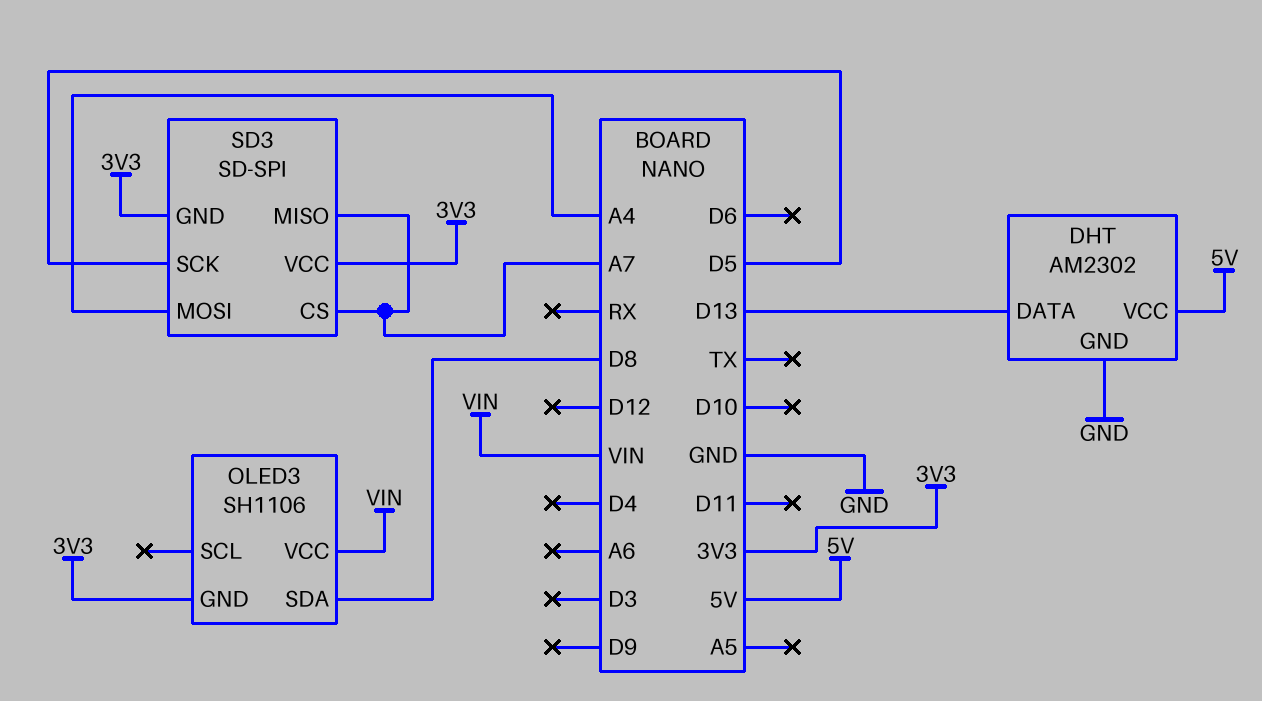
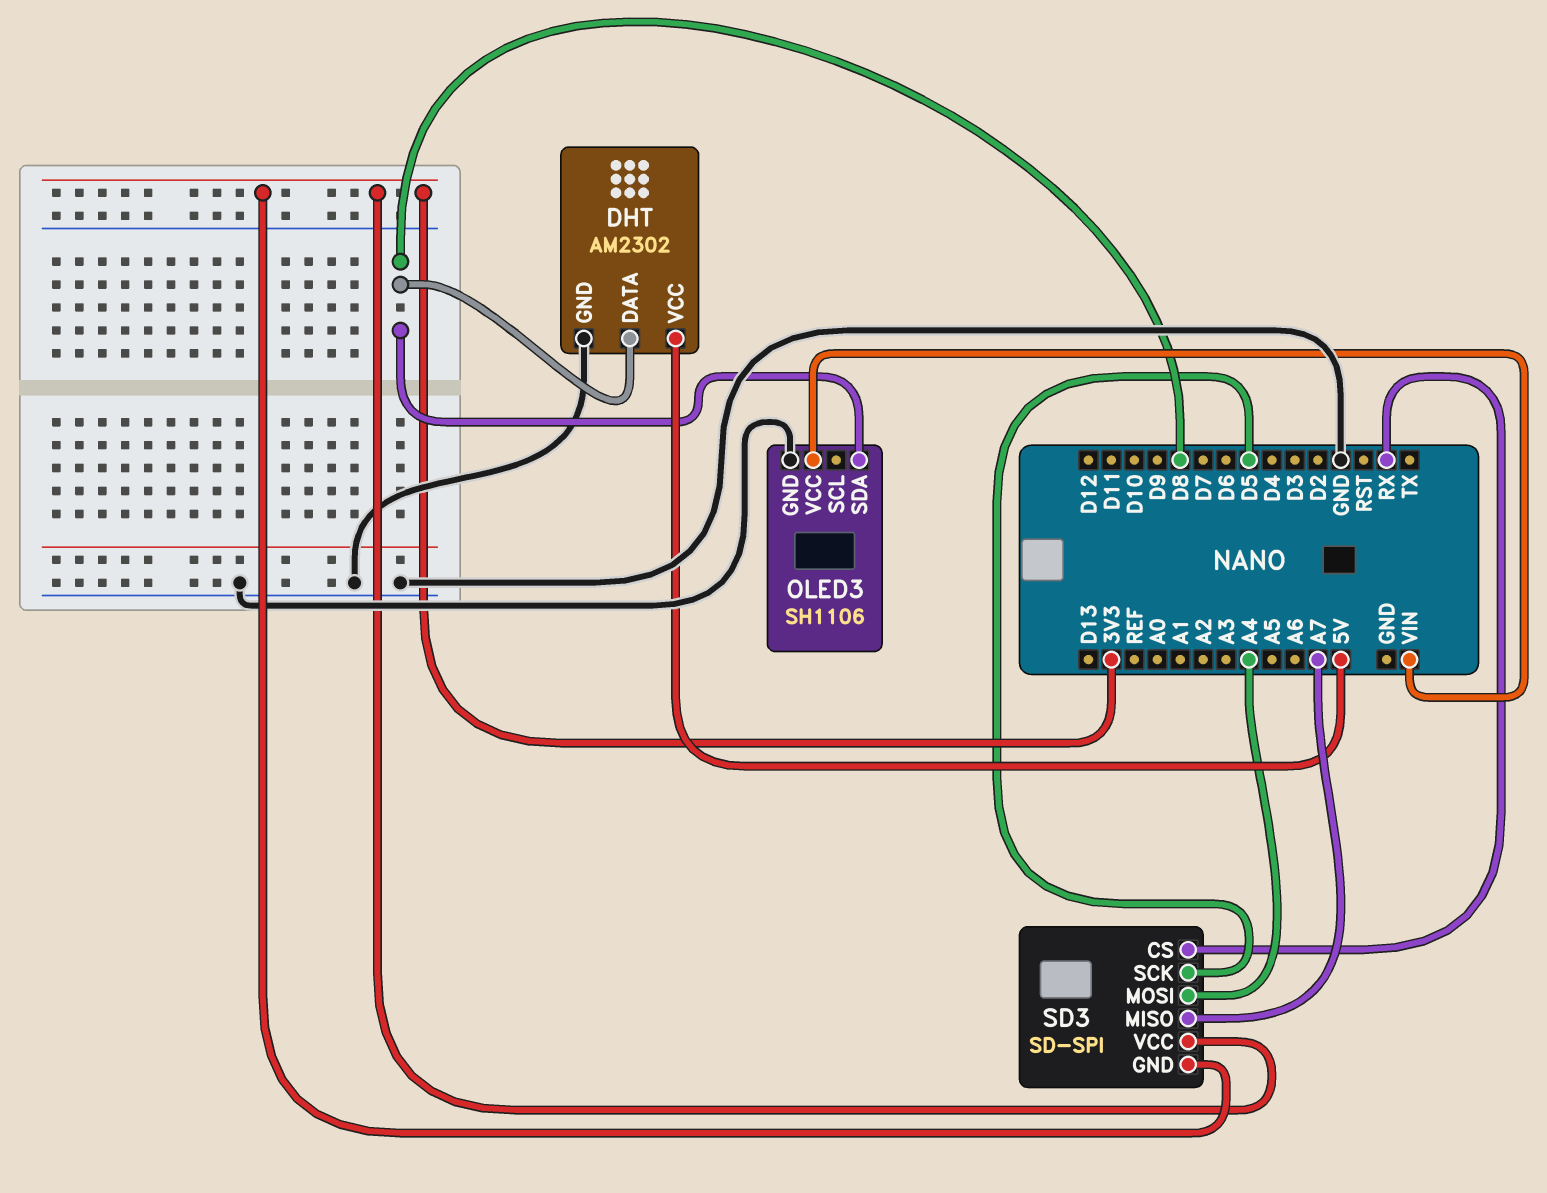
DHT pin DATA: D13 -> D8
OLED3 pin GND: 3V3 -> GND
SD3 pin CS: A7 -> RX

